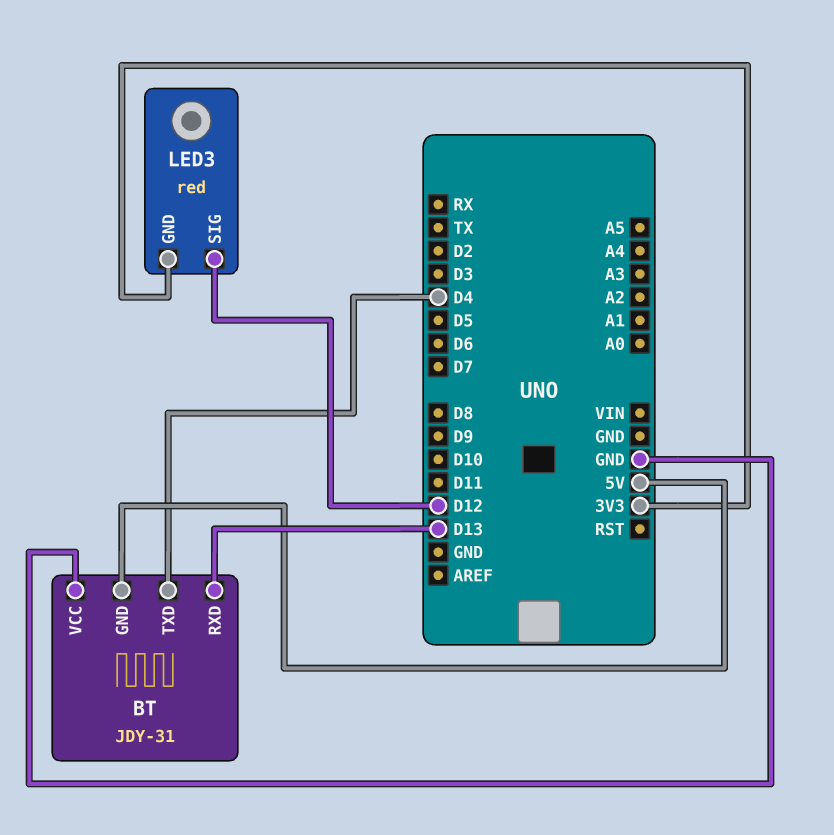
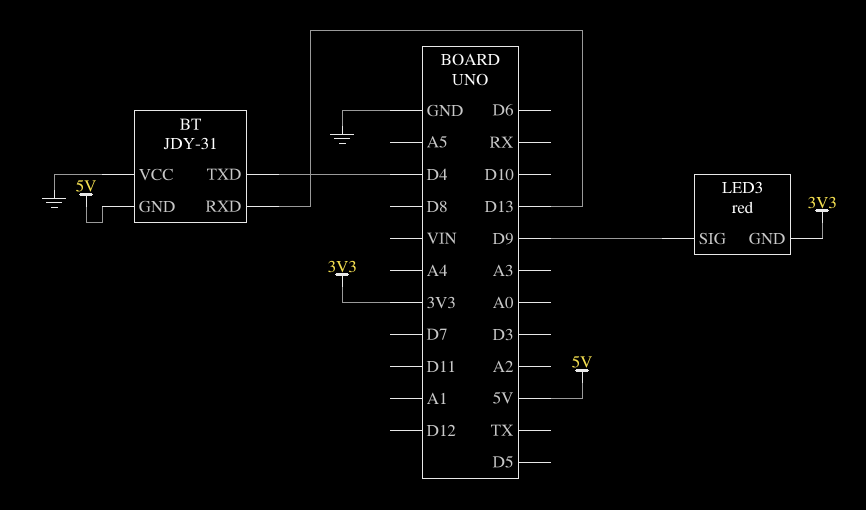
LED3 pin SIG: D12 -> D9

